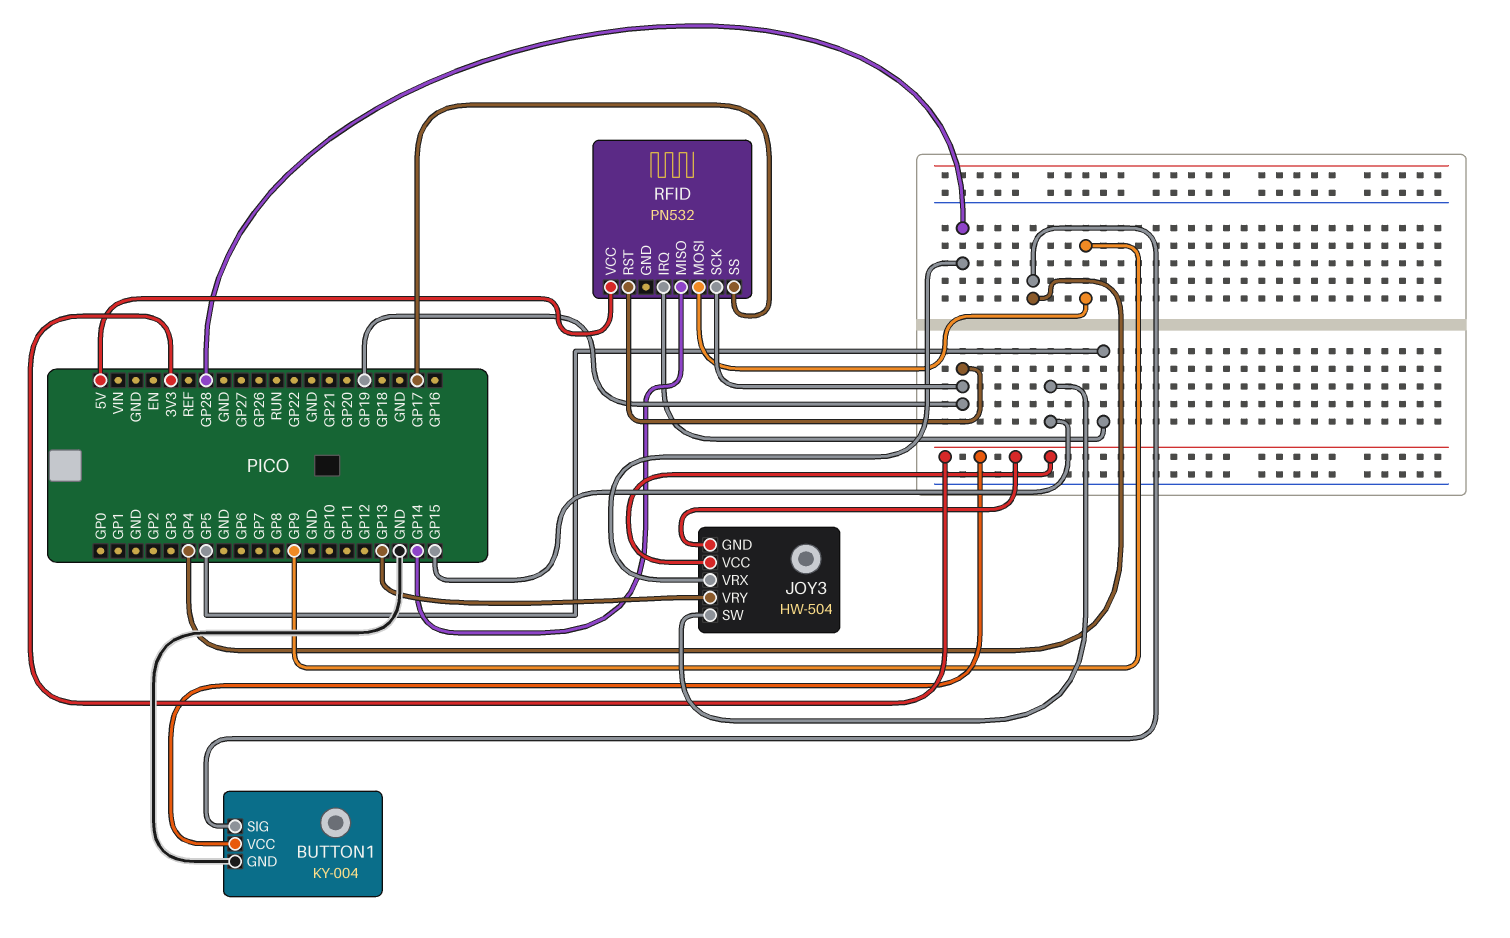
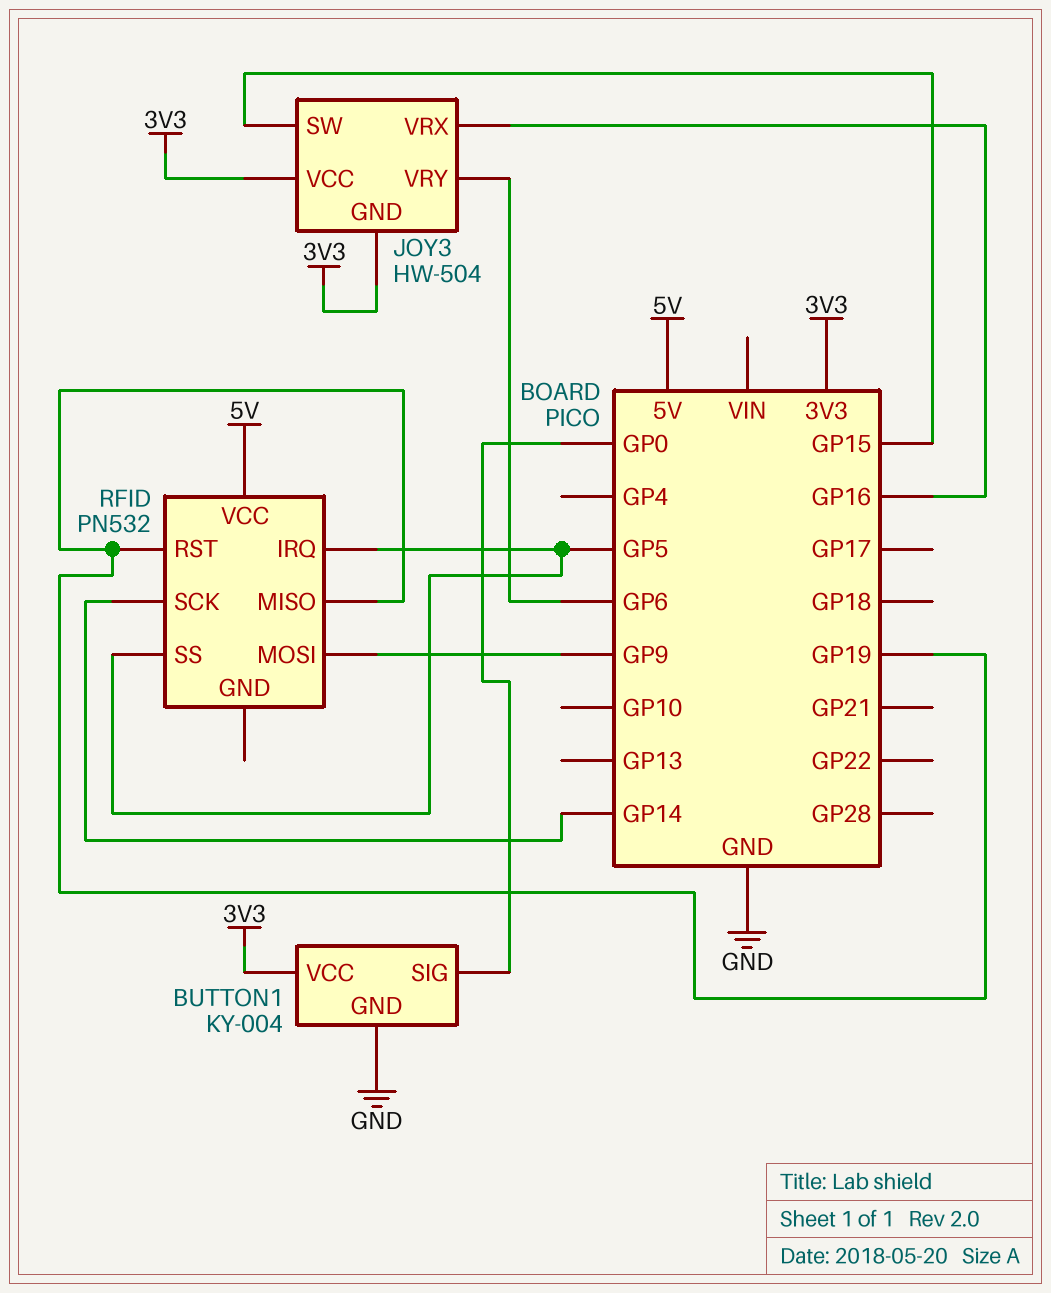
BUTTON1 pin SIG: GP4 -> GP0
JOY3 pin VRX: GP28 -> GP16
JOY3 pin VRY: GP13 -> GP6
RFID pin MISO: GP14 -> GP19
RFID pin SCK: GP19 -> GP14
RFID pin SS: GP17 -> GP5

